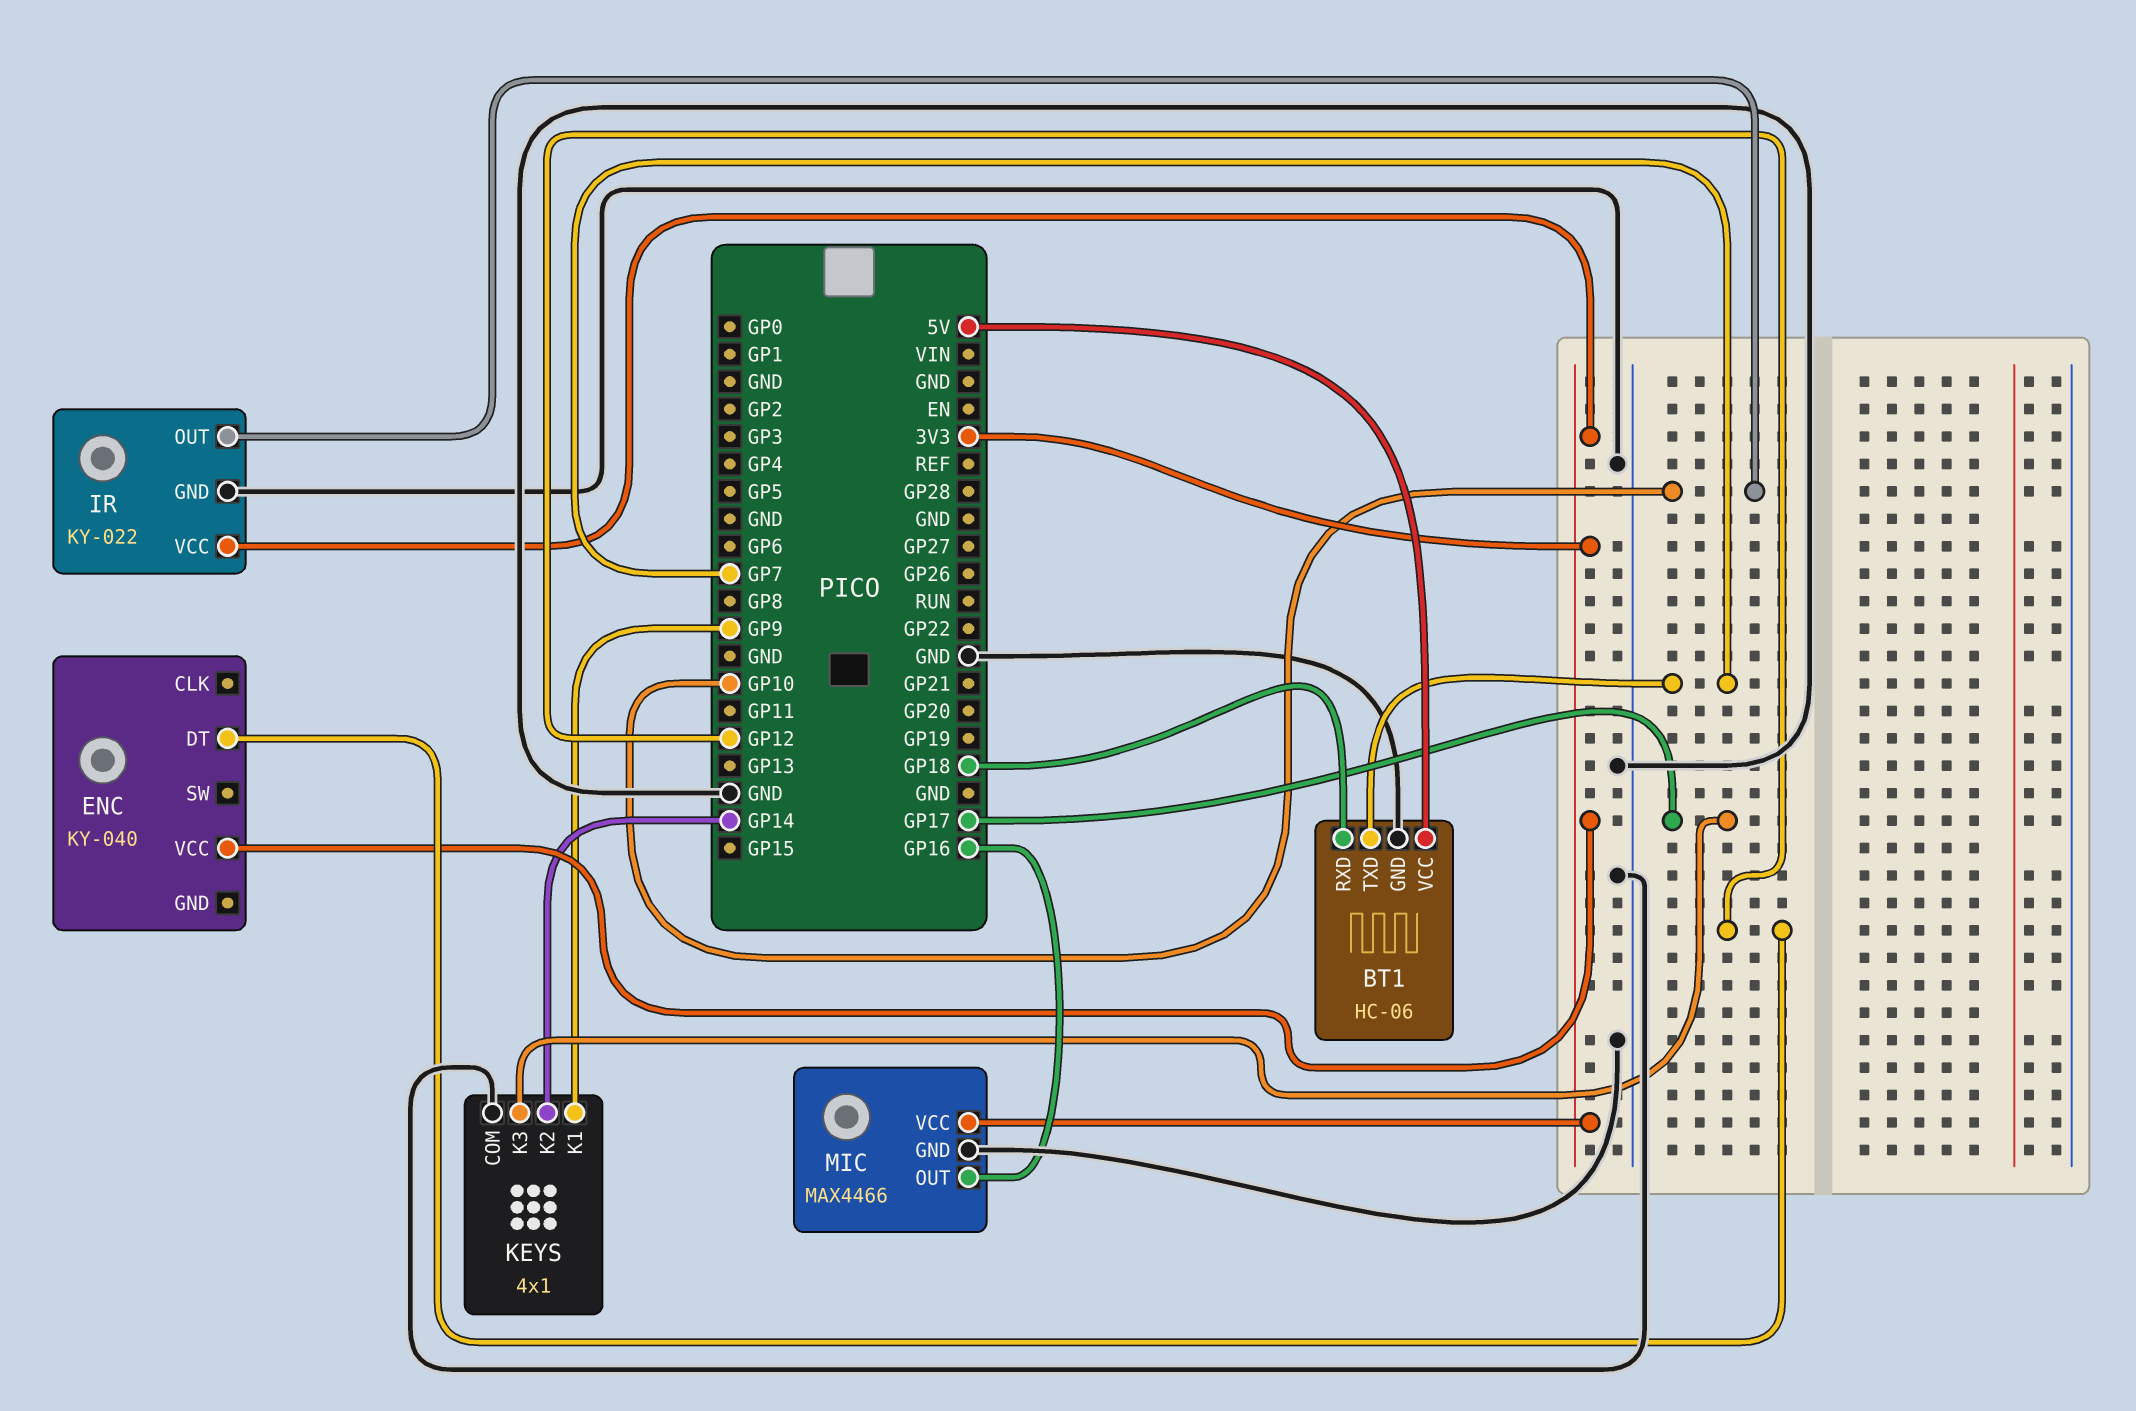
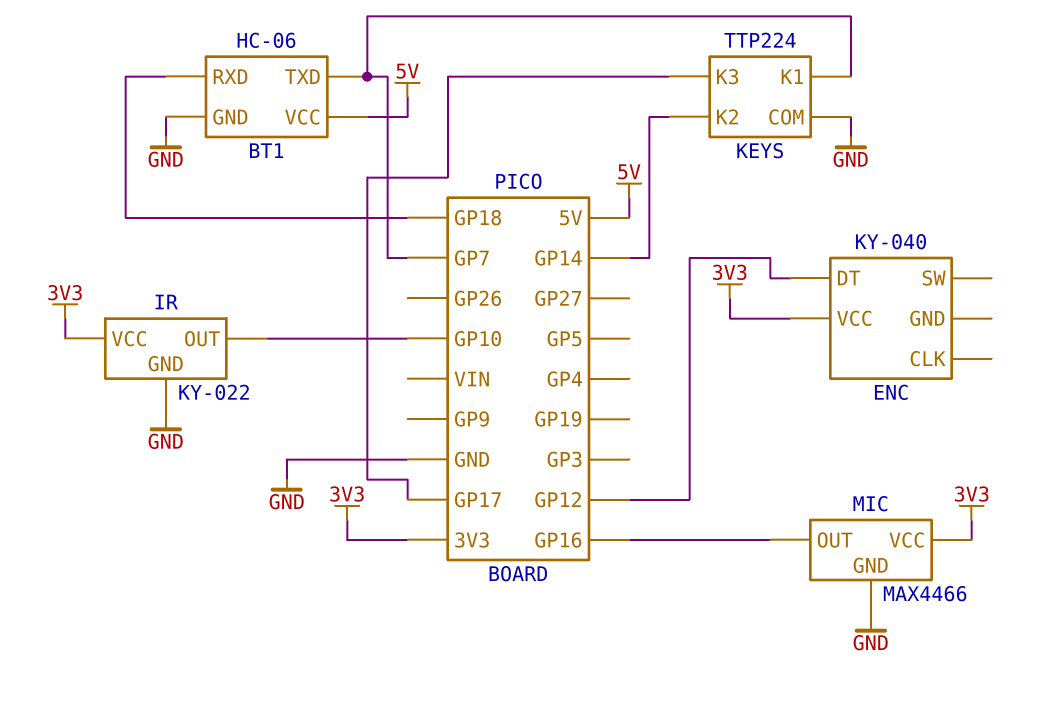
KEYS: 4x1 -> TTP224
KEYS pin K1: GP9 -> GP7

